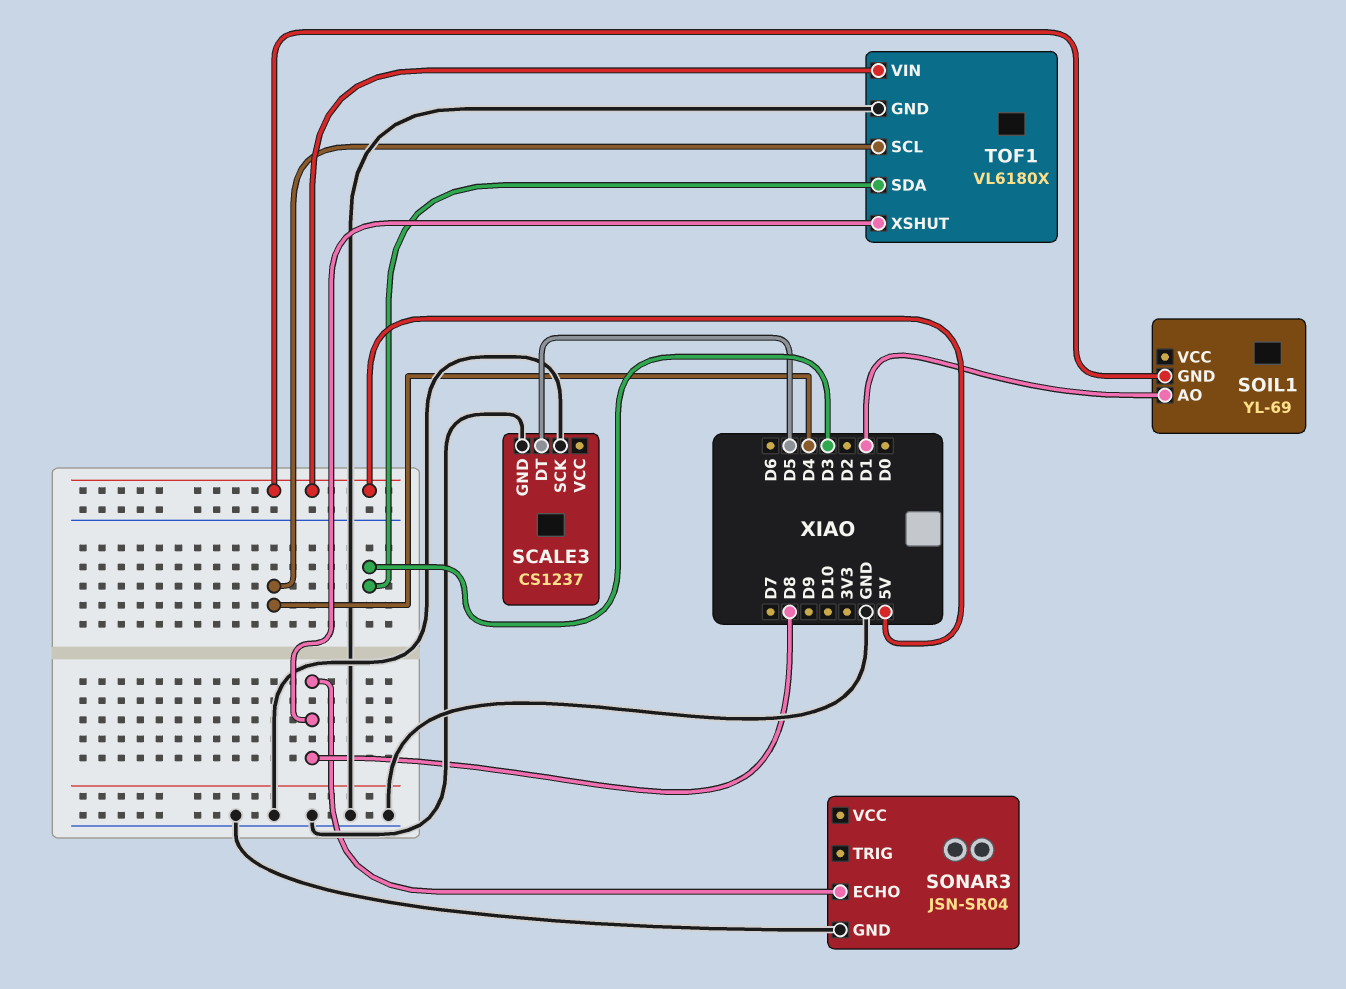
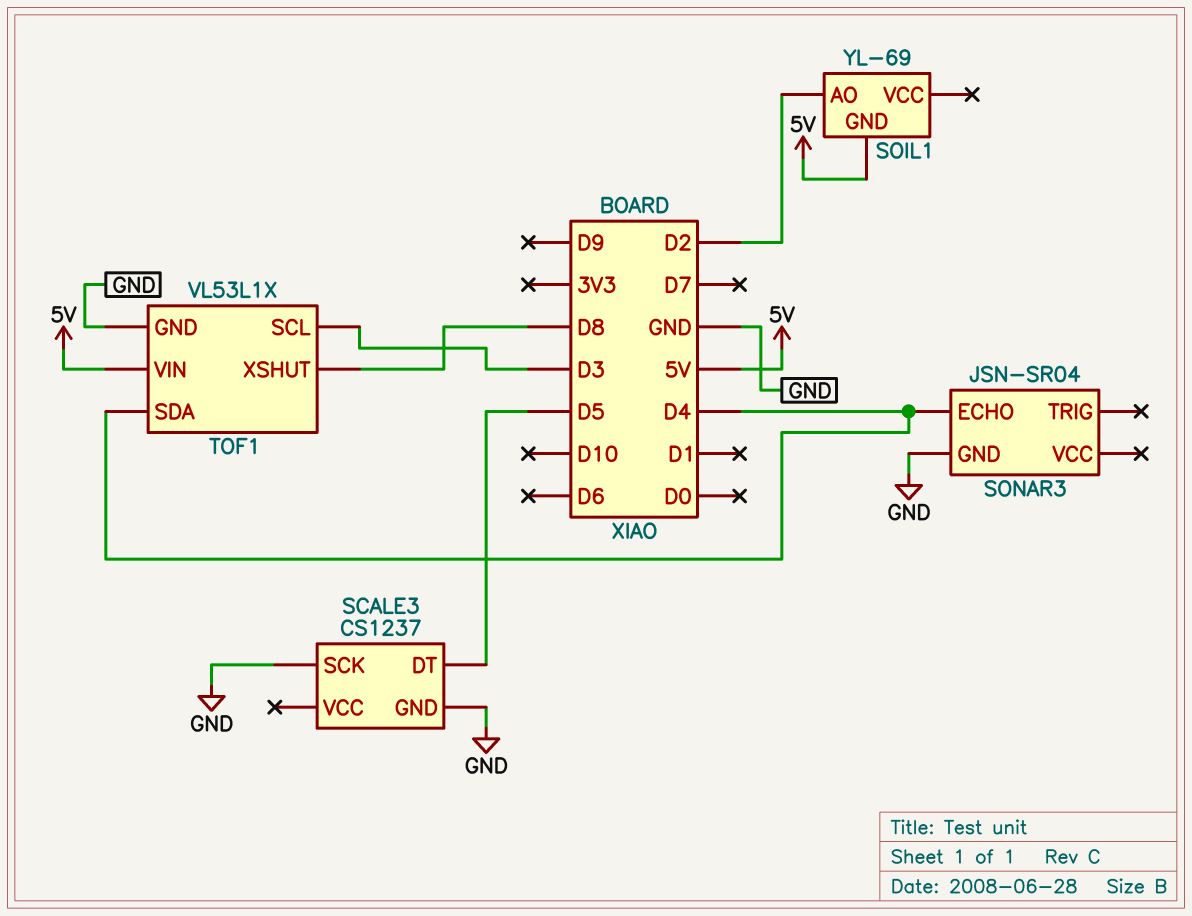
SOIL1 pin AO: D1 -> D2
SONAR3 pin ECHO: D8 -> D4
TOF1: VL6180X -> VL53L1X
TOF1 pin SCL: D4 -> D3
TOF1 pin SDA: D3 -> D4

